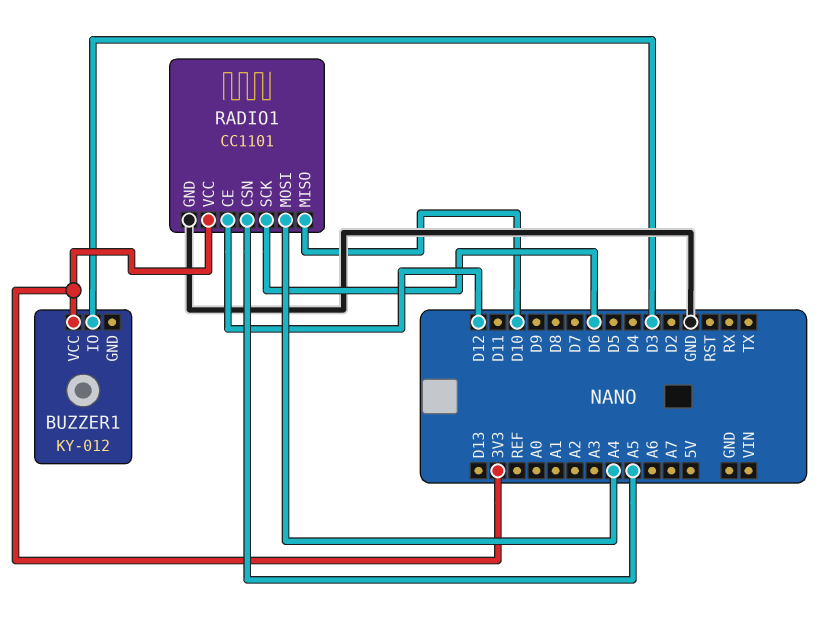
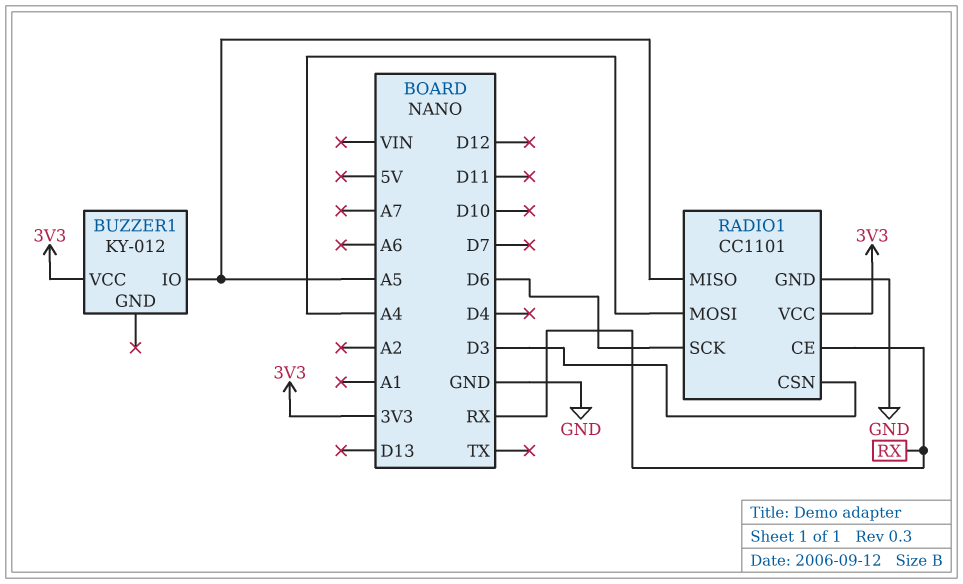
BUZZER1 pin IO: D3 -> A5
RADIO1 pin CE: D12 -> RX
RADIO1 pin CSN: A5 -> D3
RADIO1 pin MISO: D10 -> A5

